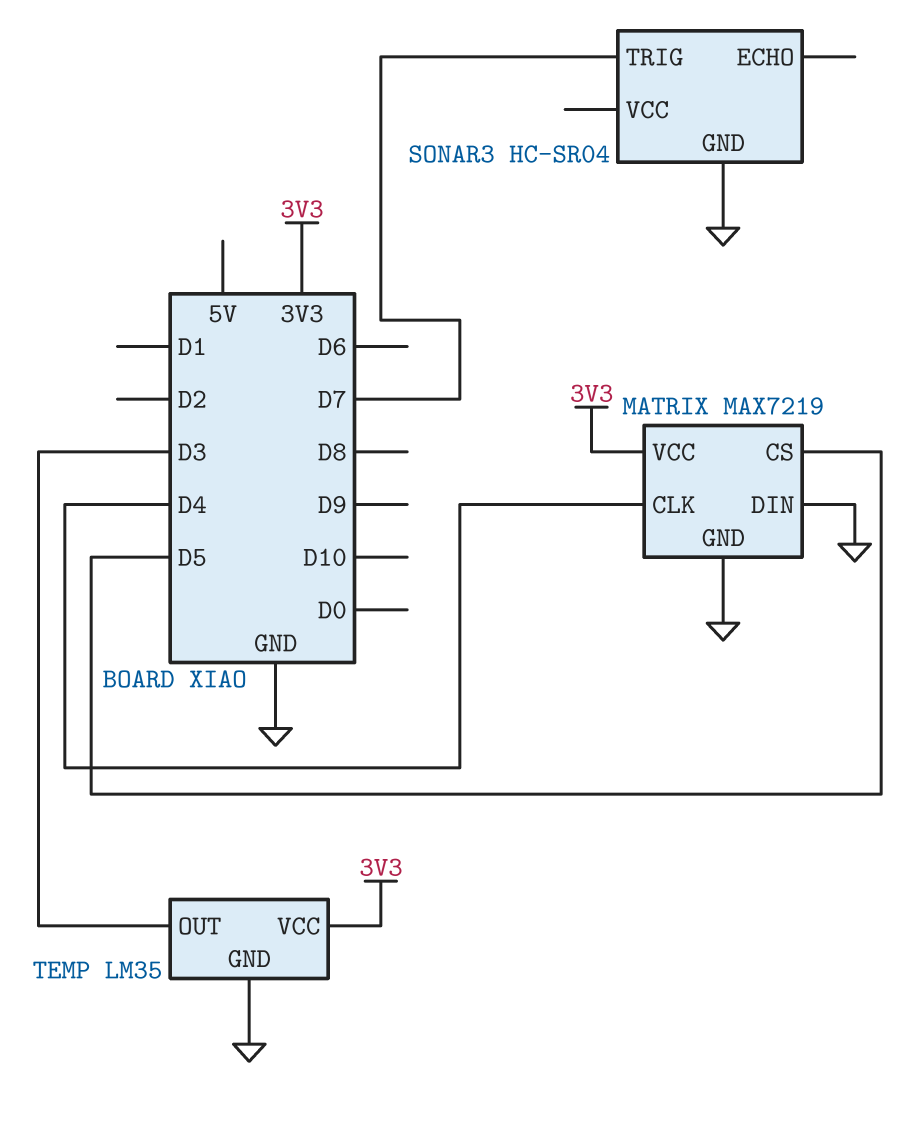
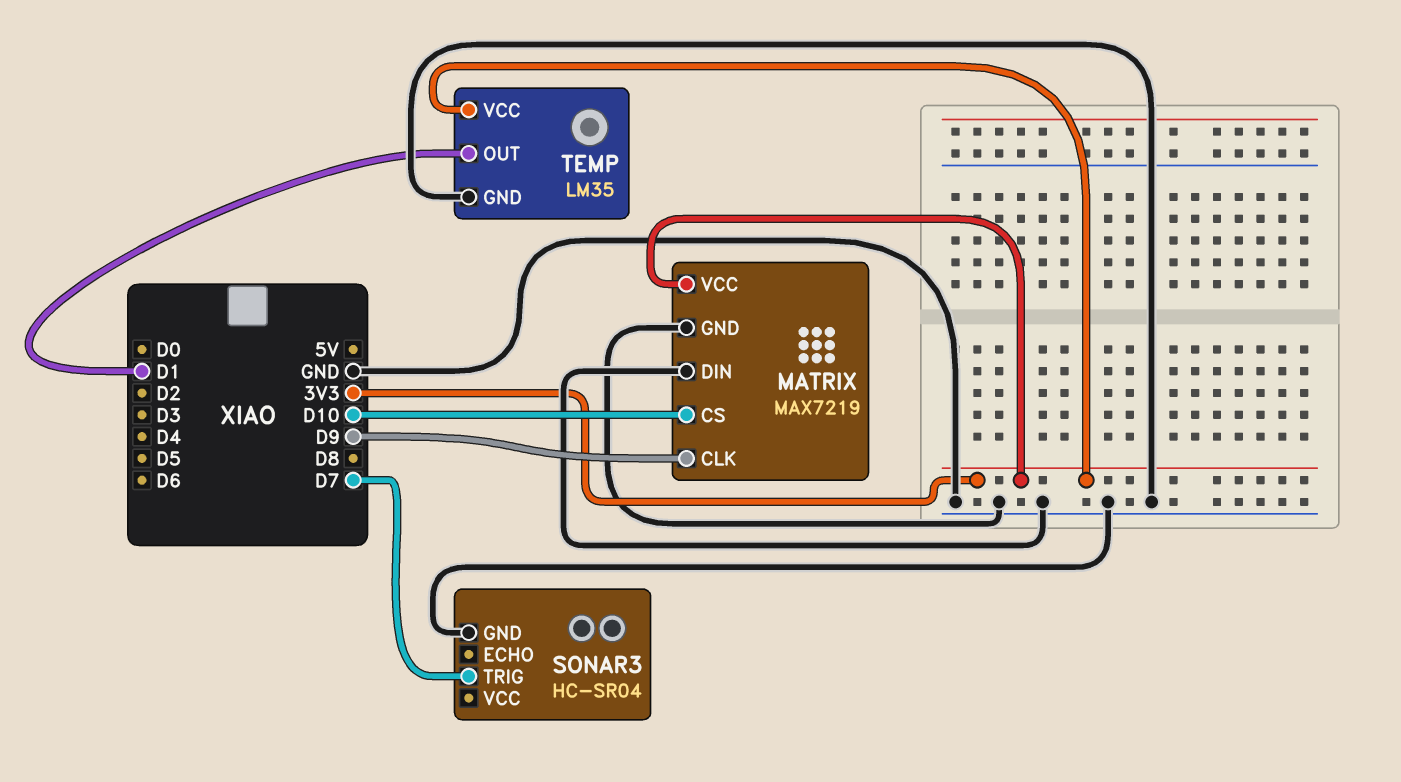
MATRIX pin CLK: D4 -> D9
MATRIX pin CS: D5 -> D10
TEMP pin OUT: D3 -> D1

